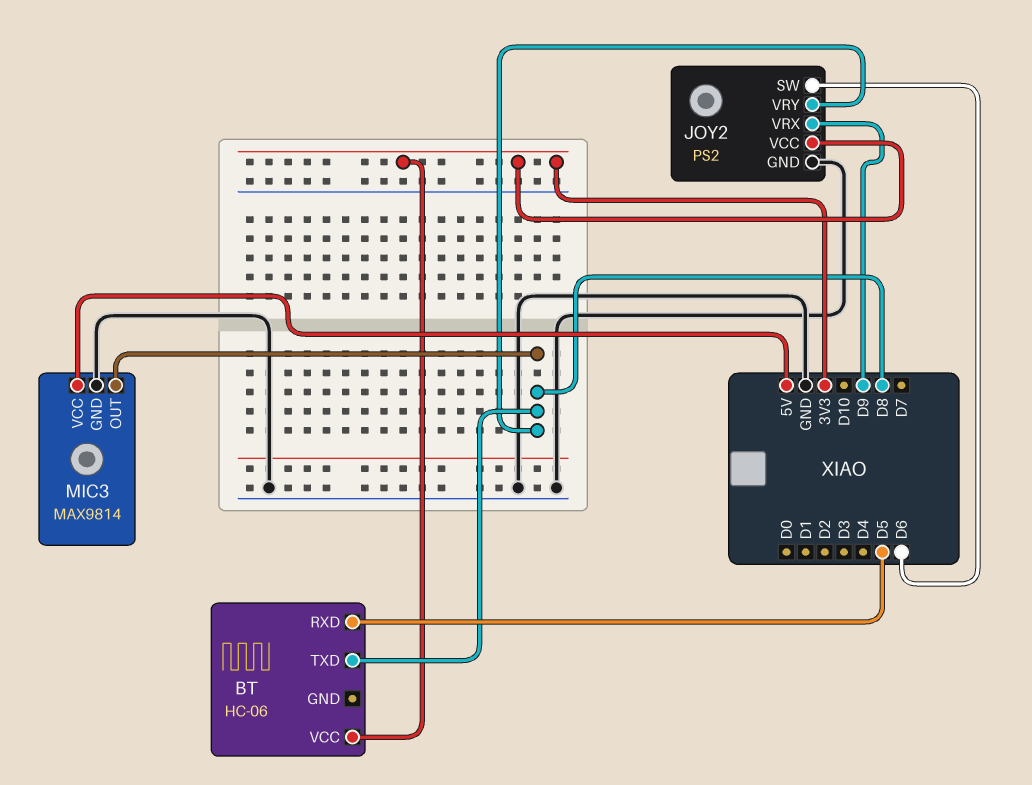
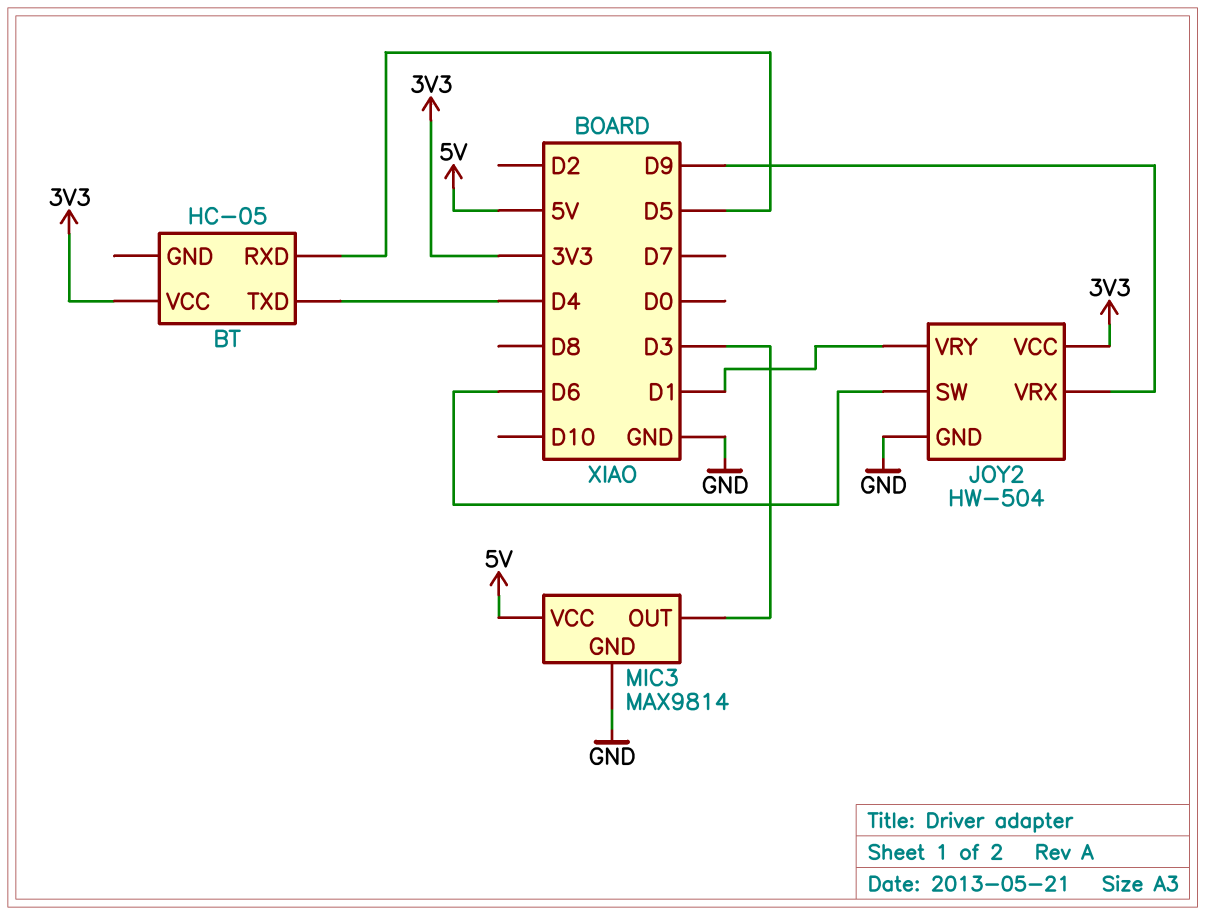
BT: HC-06 -> HC-05
BT pin TXD: D8 -> D4
JOY2: PS2 -> HW-504
JOY2 pin VRY: D8 -> D1
MIC3 pin OUT: D8 -> D3

